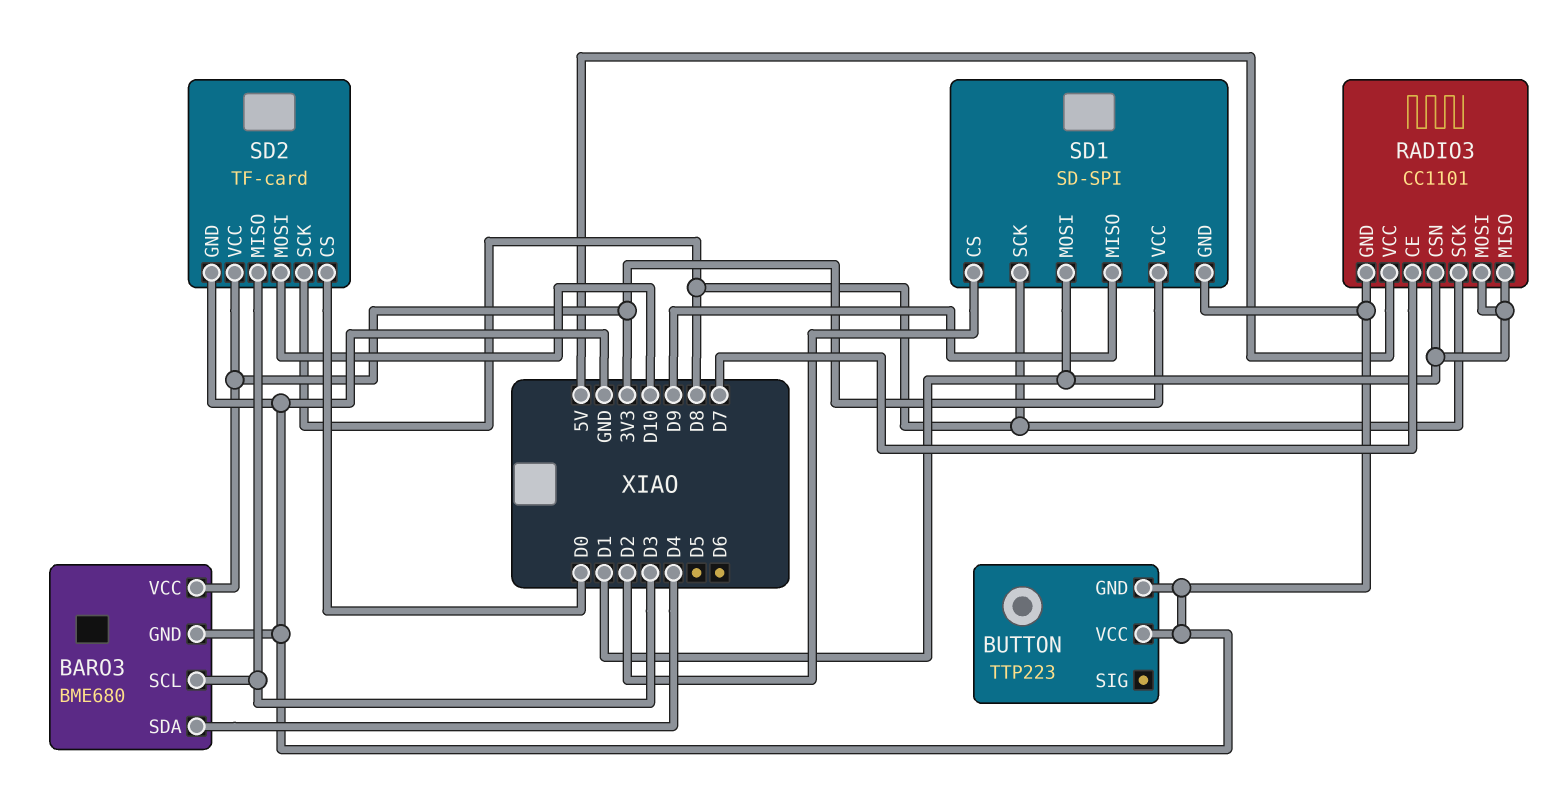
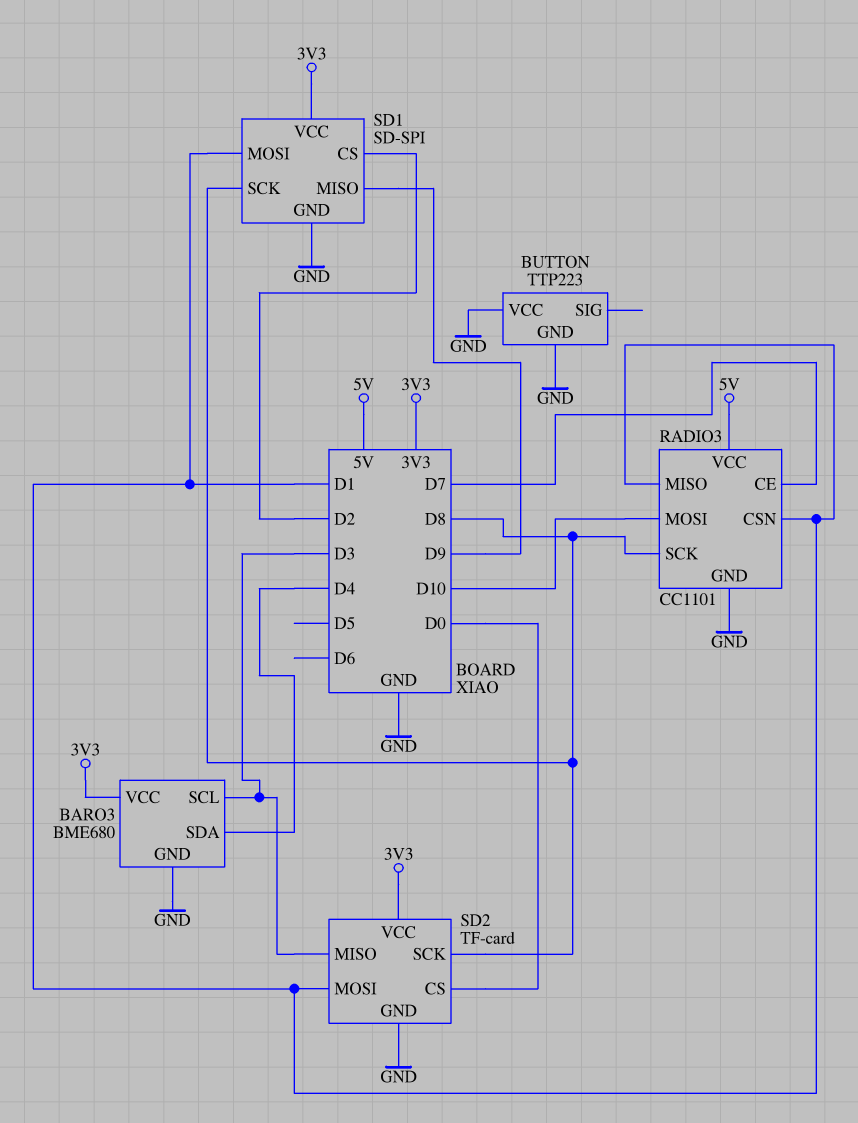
RADIO3 pin MOSI: D1 -> D10
SD2 pin MOSI: D10 -> D1

